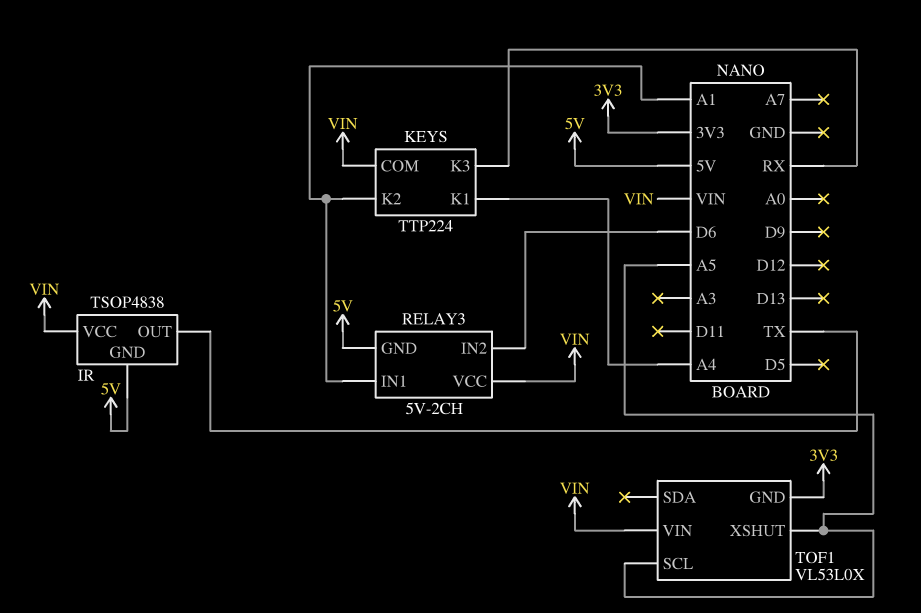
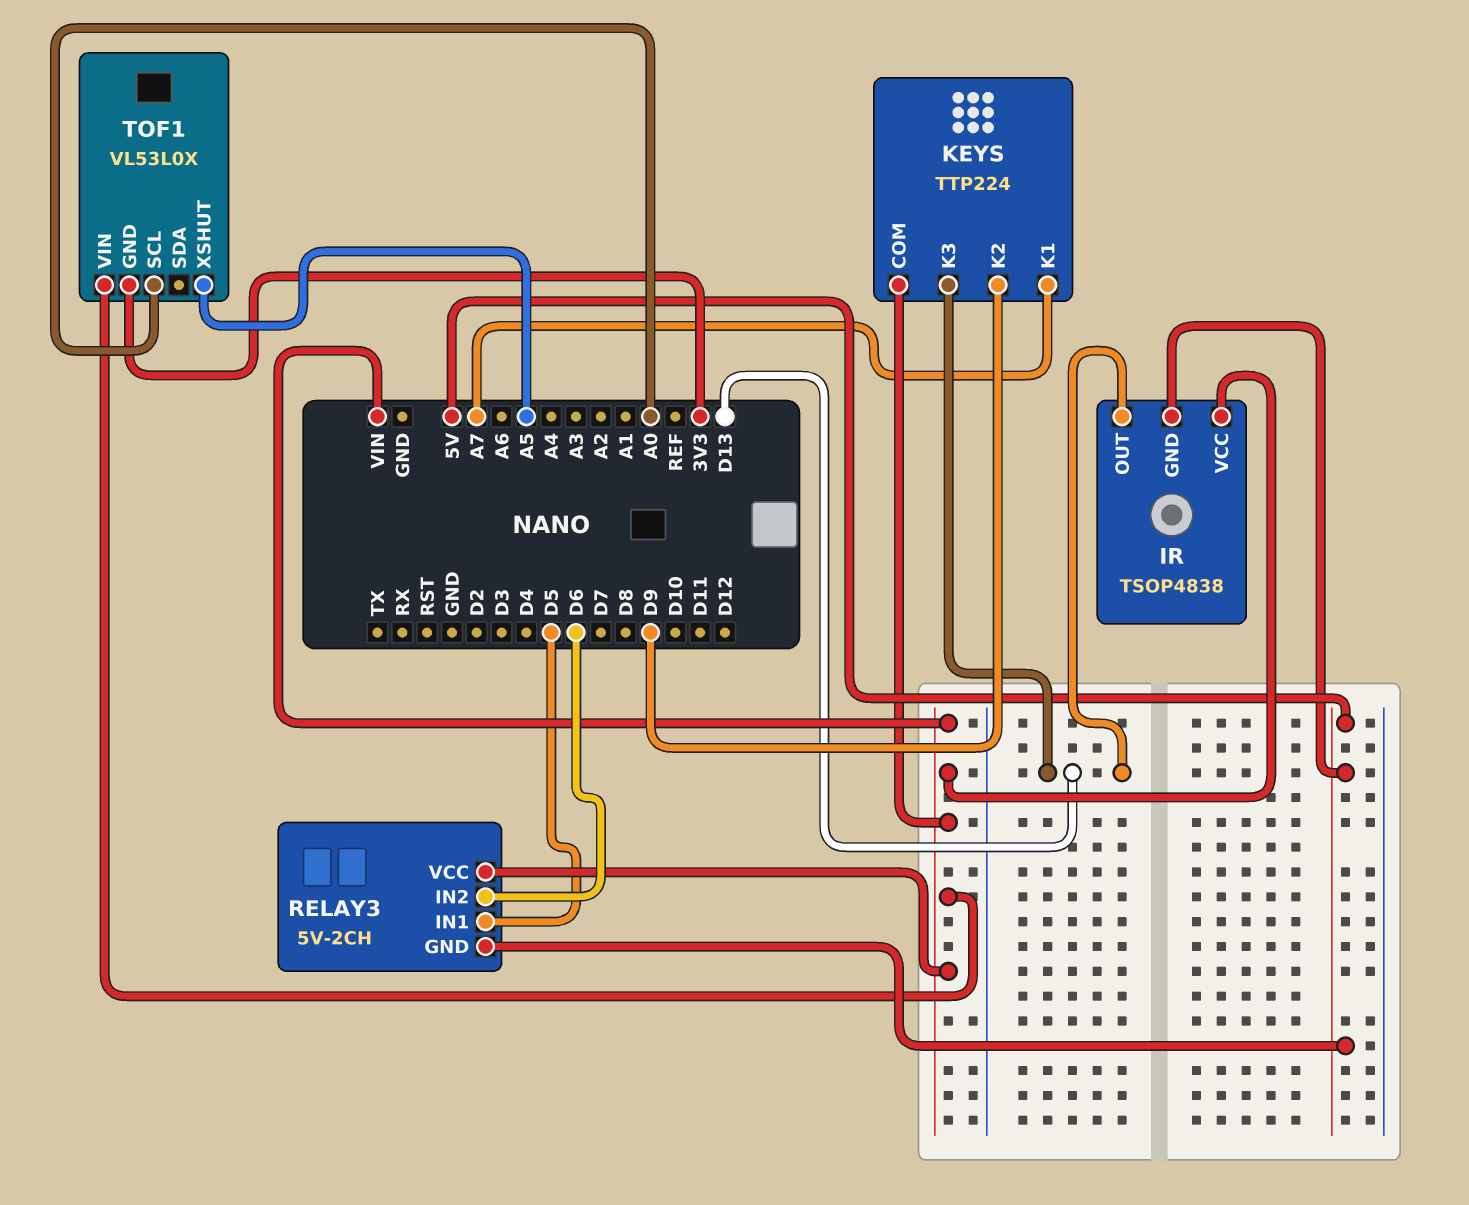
IR pin OUT: TX -> D13
KEYS pin K1: A4 -> A7
KEYS pin K2: A1 -> D9
KEYS pin K3: RX -> D13
RELAY3 pin IN1: A1 -> D5
TOF1 pin SCL: A5 -> A0

